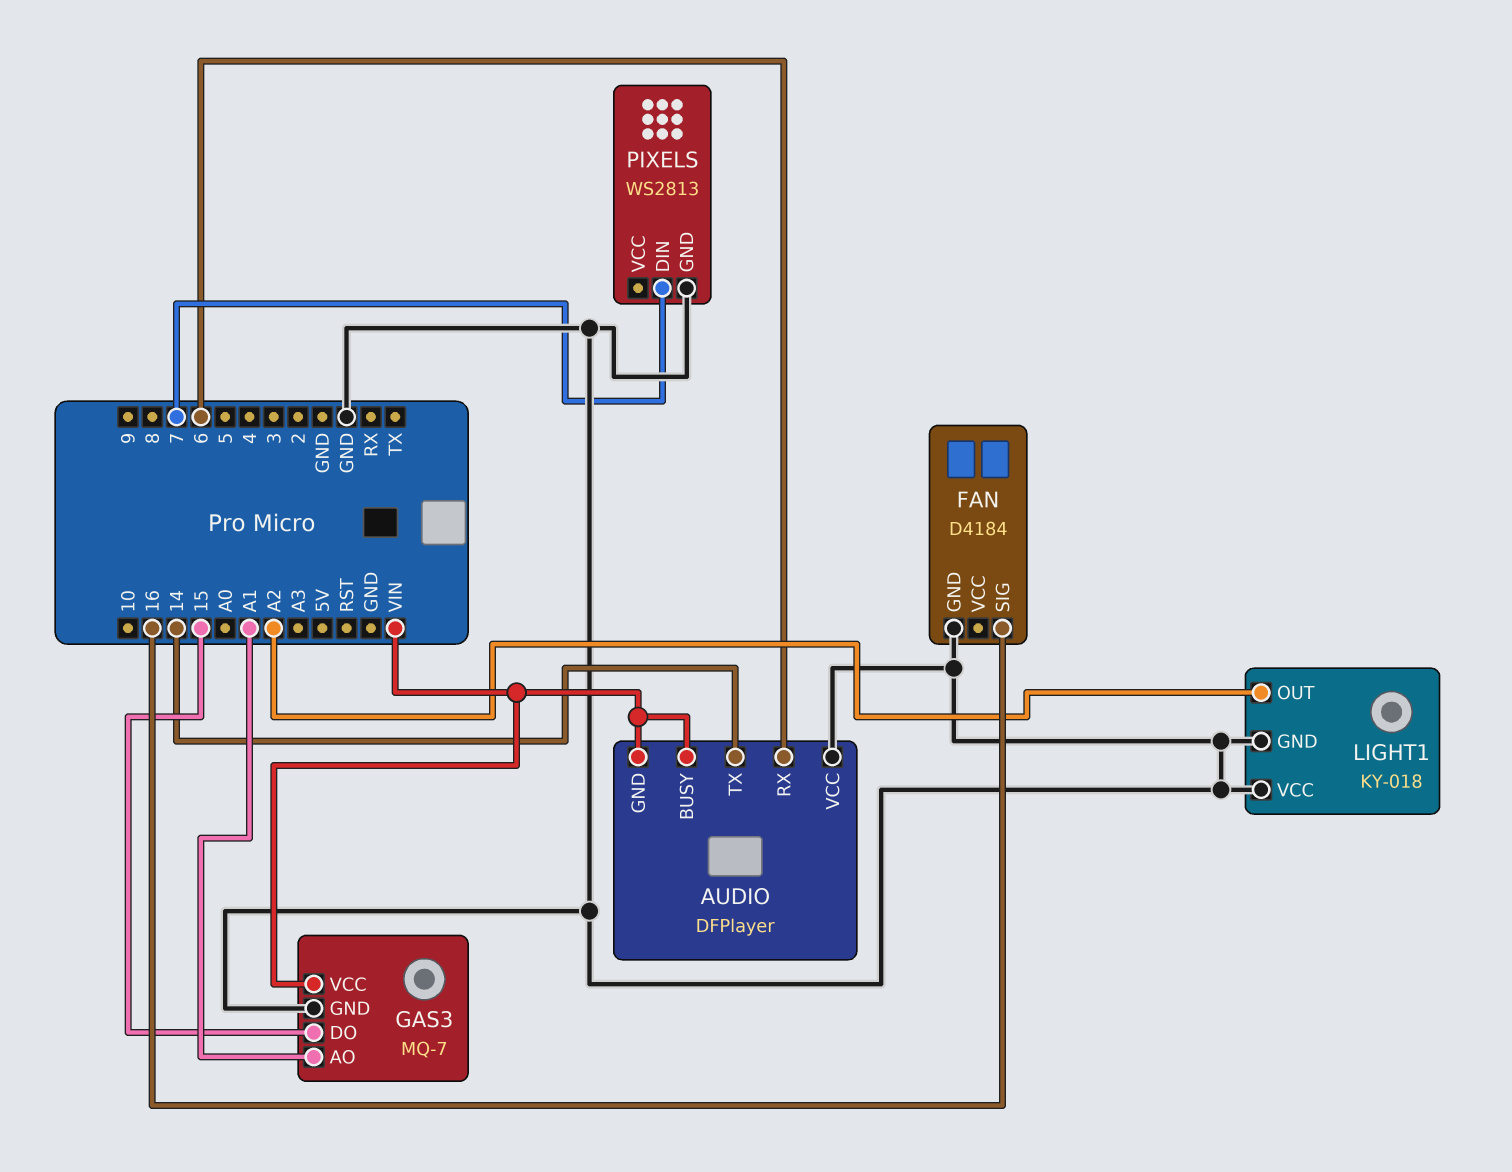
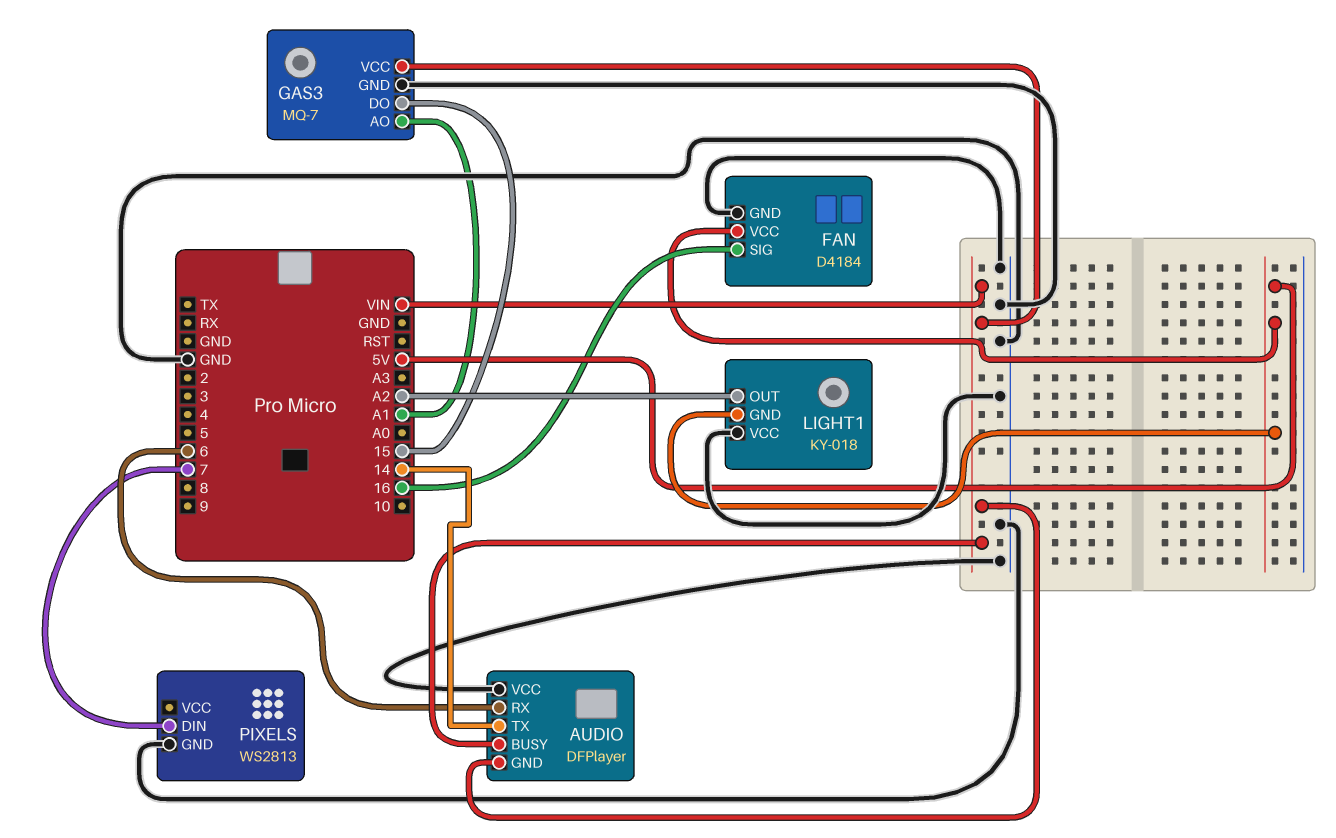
FAN pin VCC: none -> 5V
LIGHT1 pin GND: GND -> 5V

